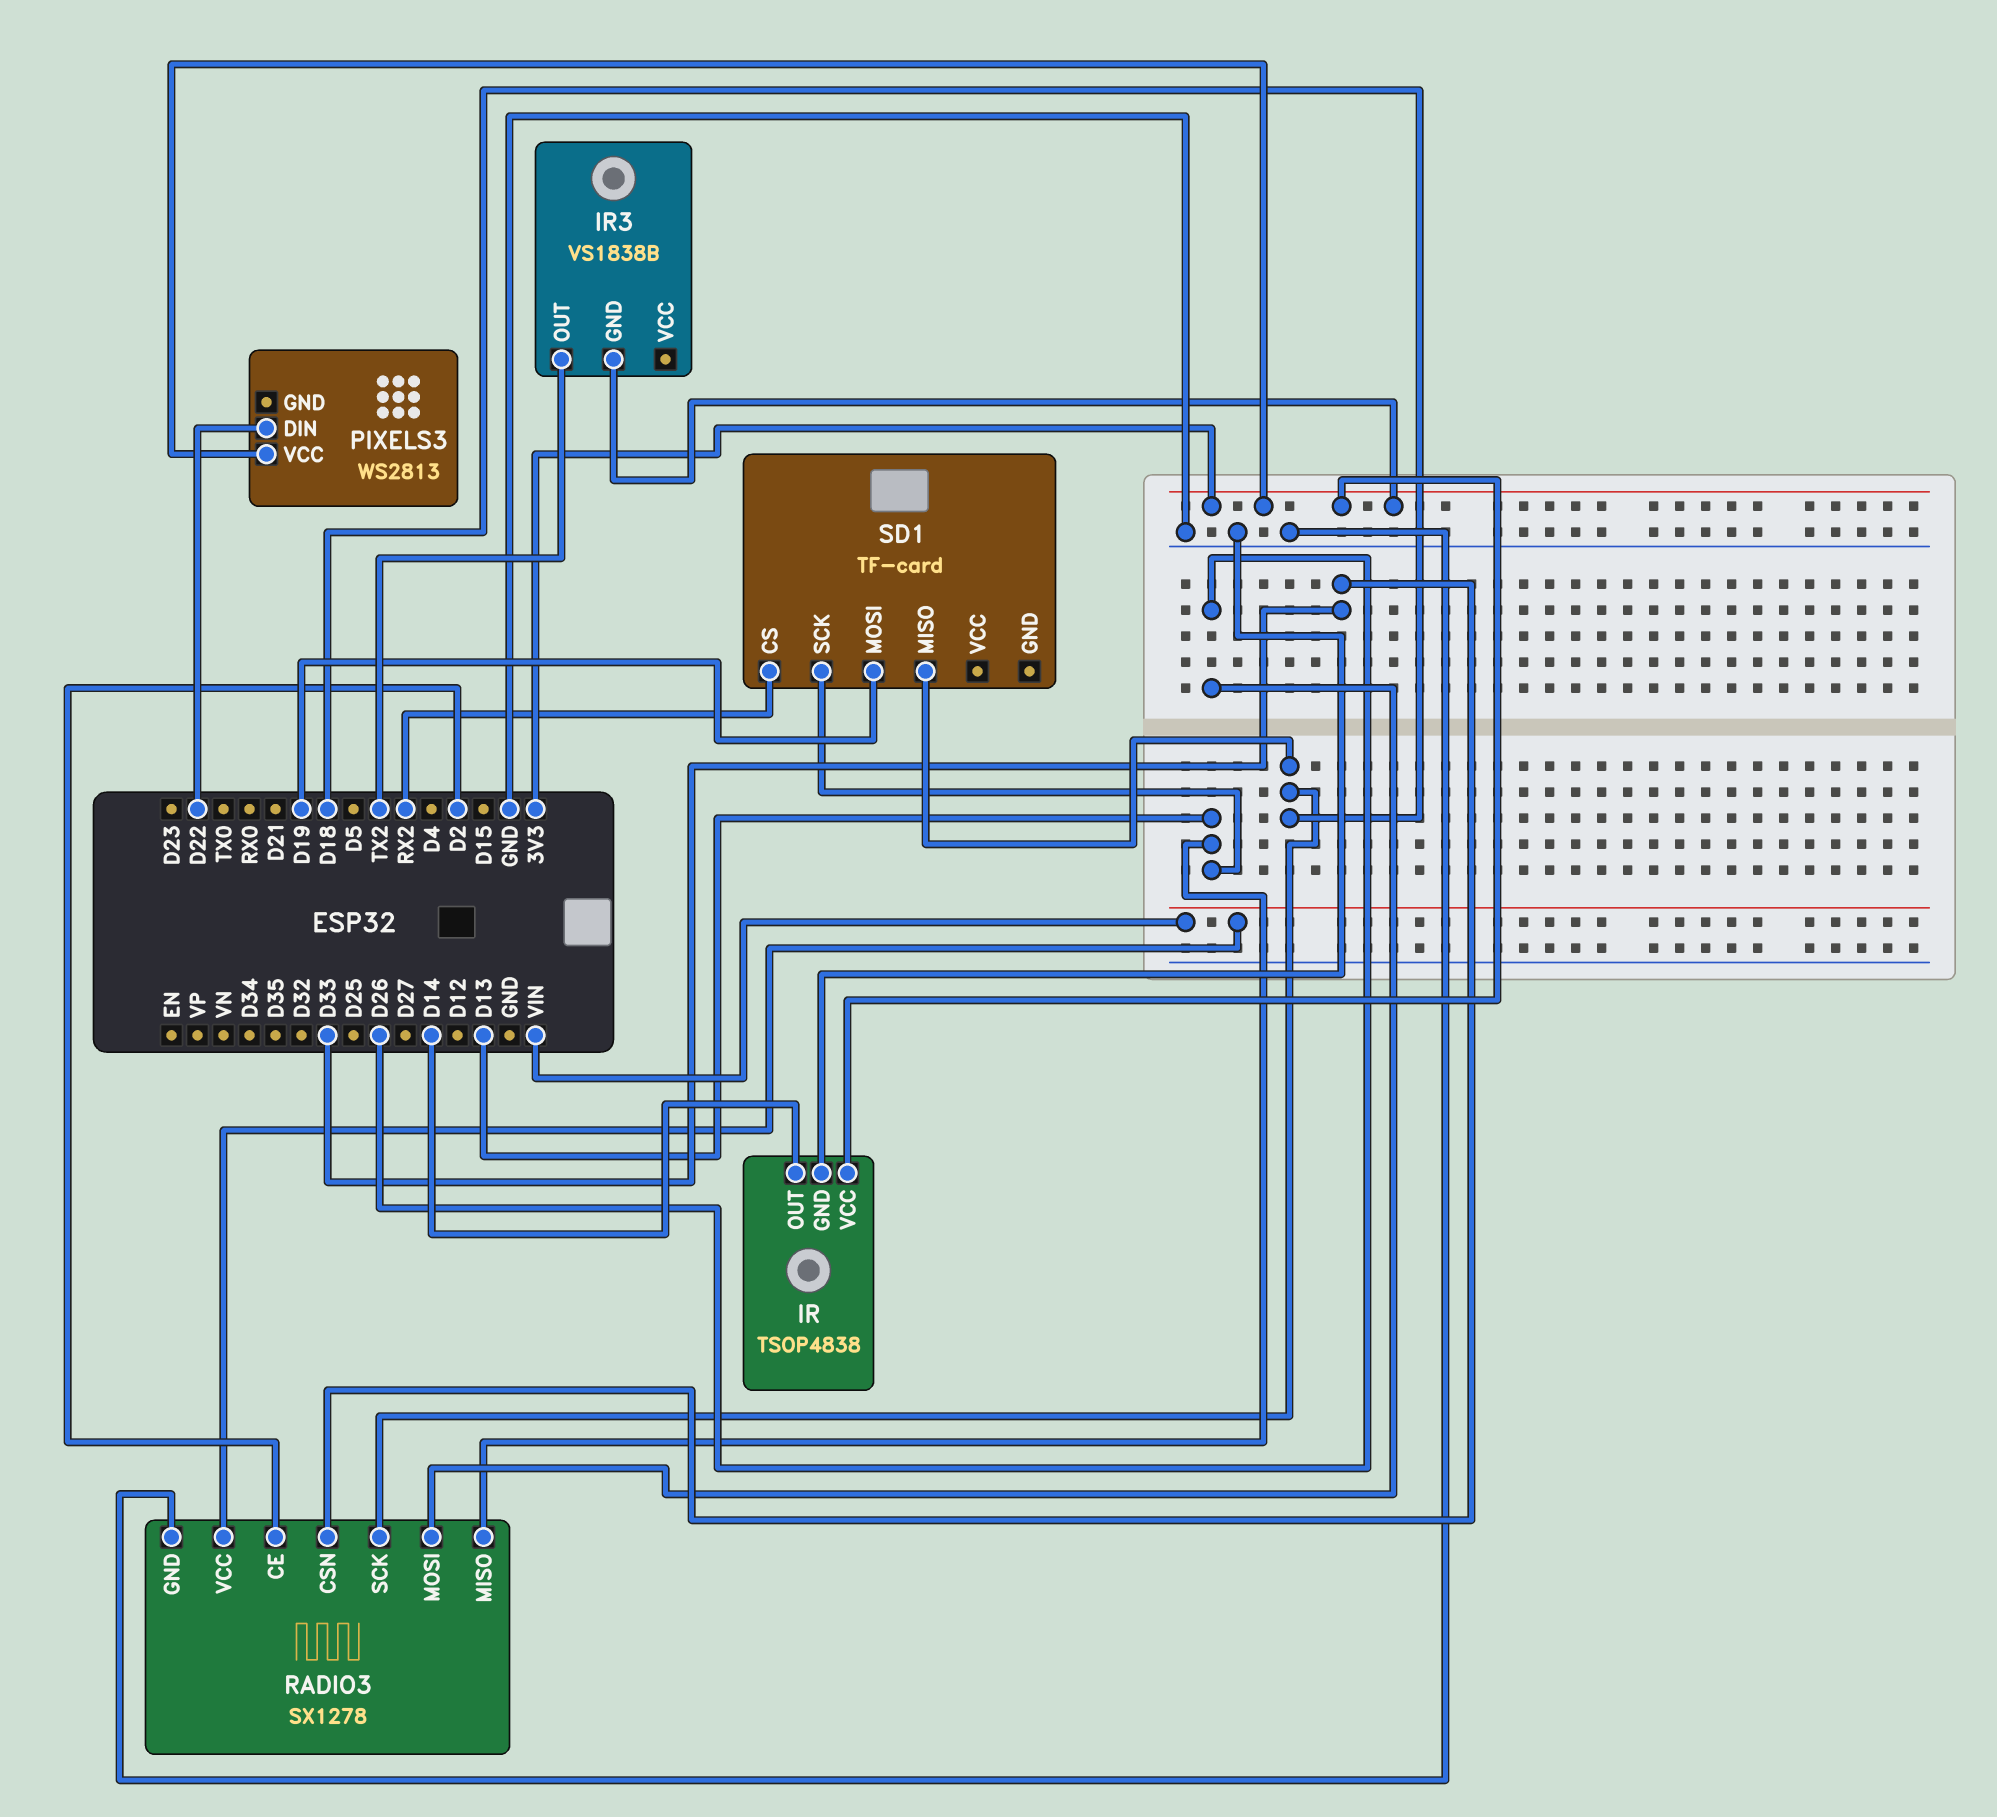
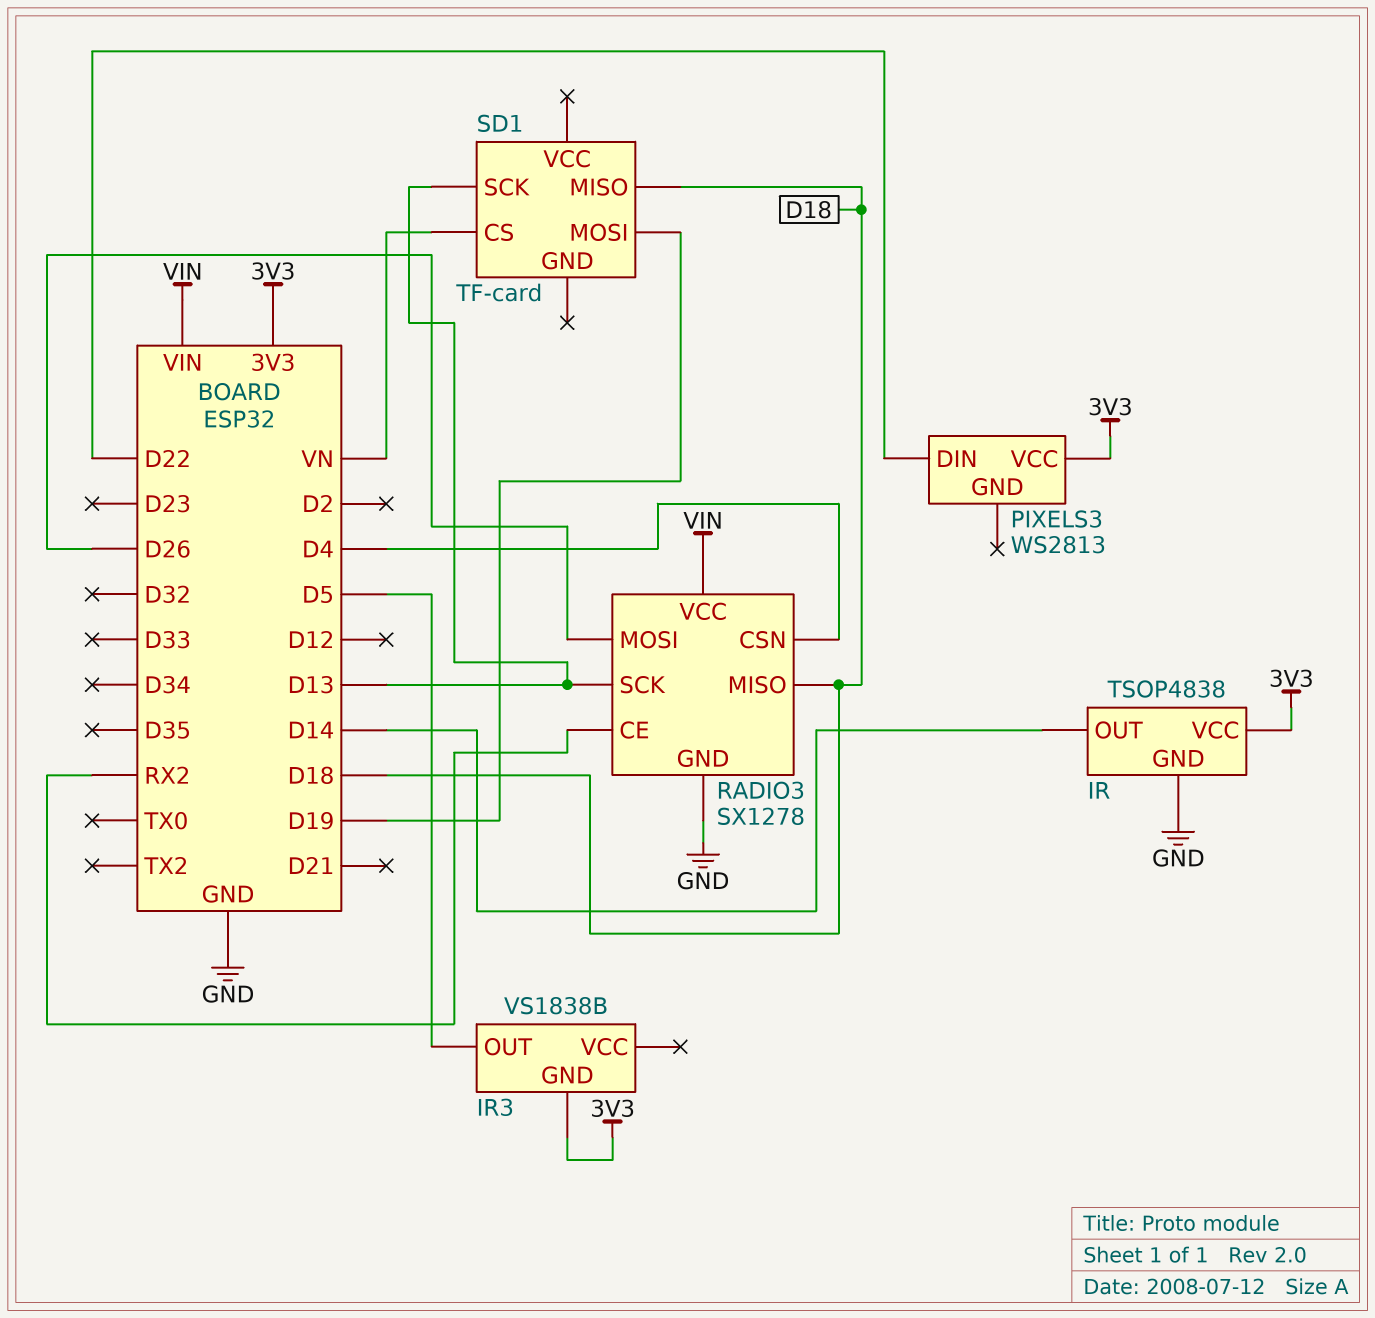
IR3 pin OUT: TX2 -> D5
RADIO3 pin CE: D2 -> RX2
RADIO3 pin CSN: D33 -> D4
RADIO3 pin MISO: D13 -> D18
RADIO3 pin SCK: D18 -> D13
SD1 pin CS: RX2 -> VN

